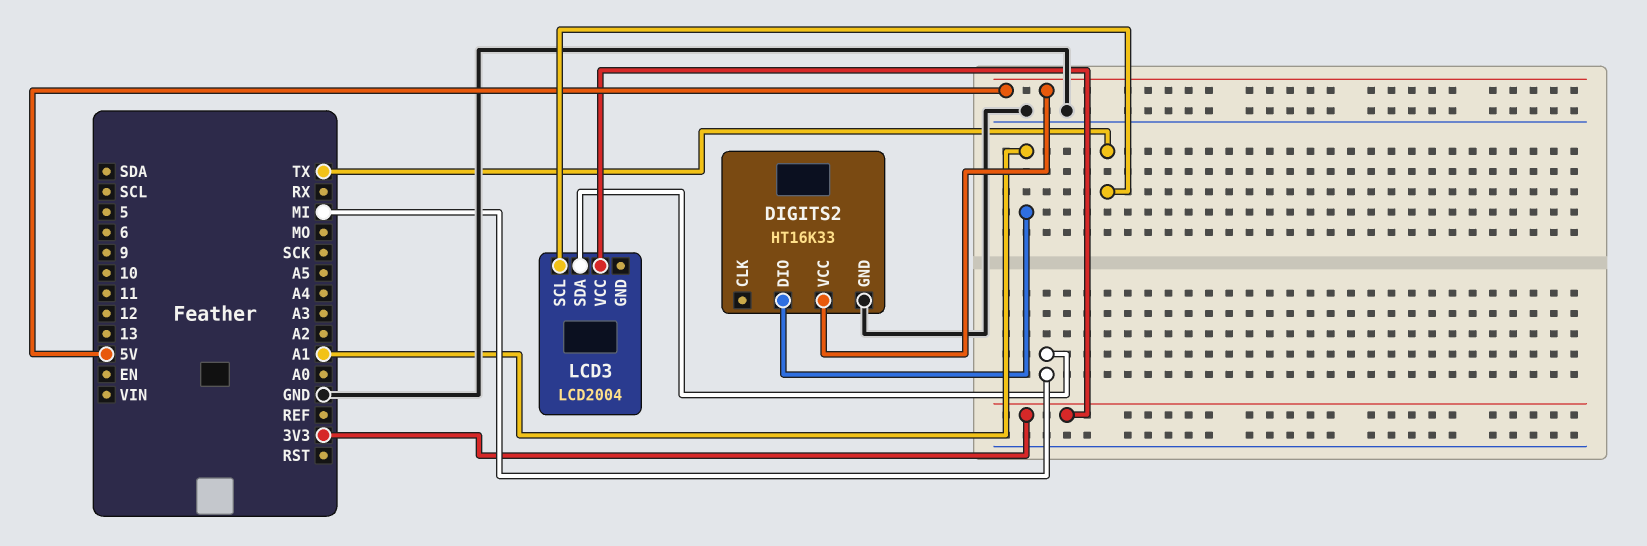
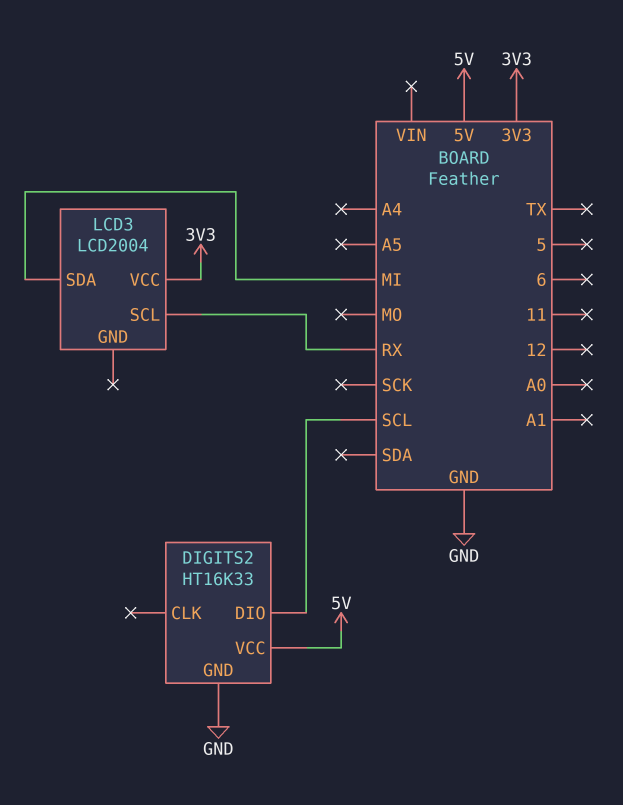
DIGITS2 pin DIO: A1 -> SCL
LCD3 pin SCL: TX -> RX

